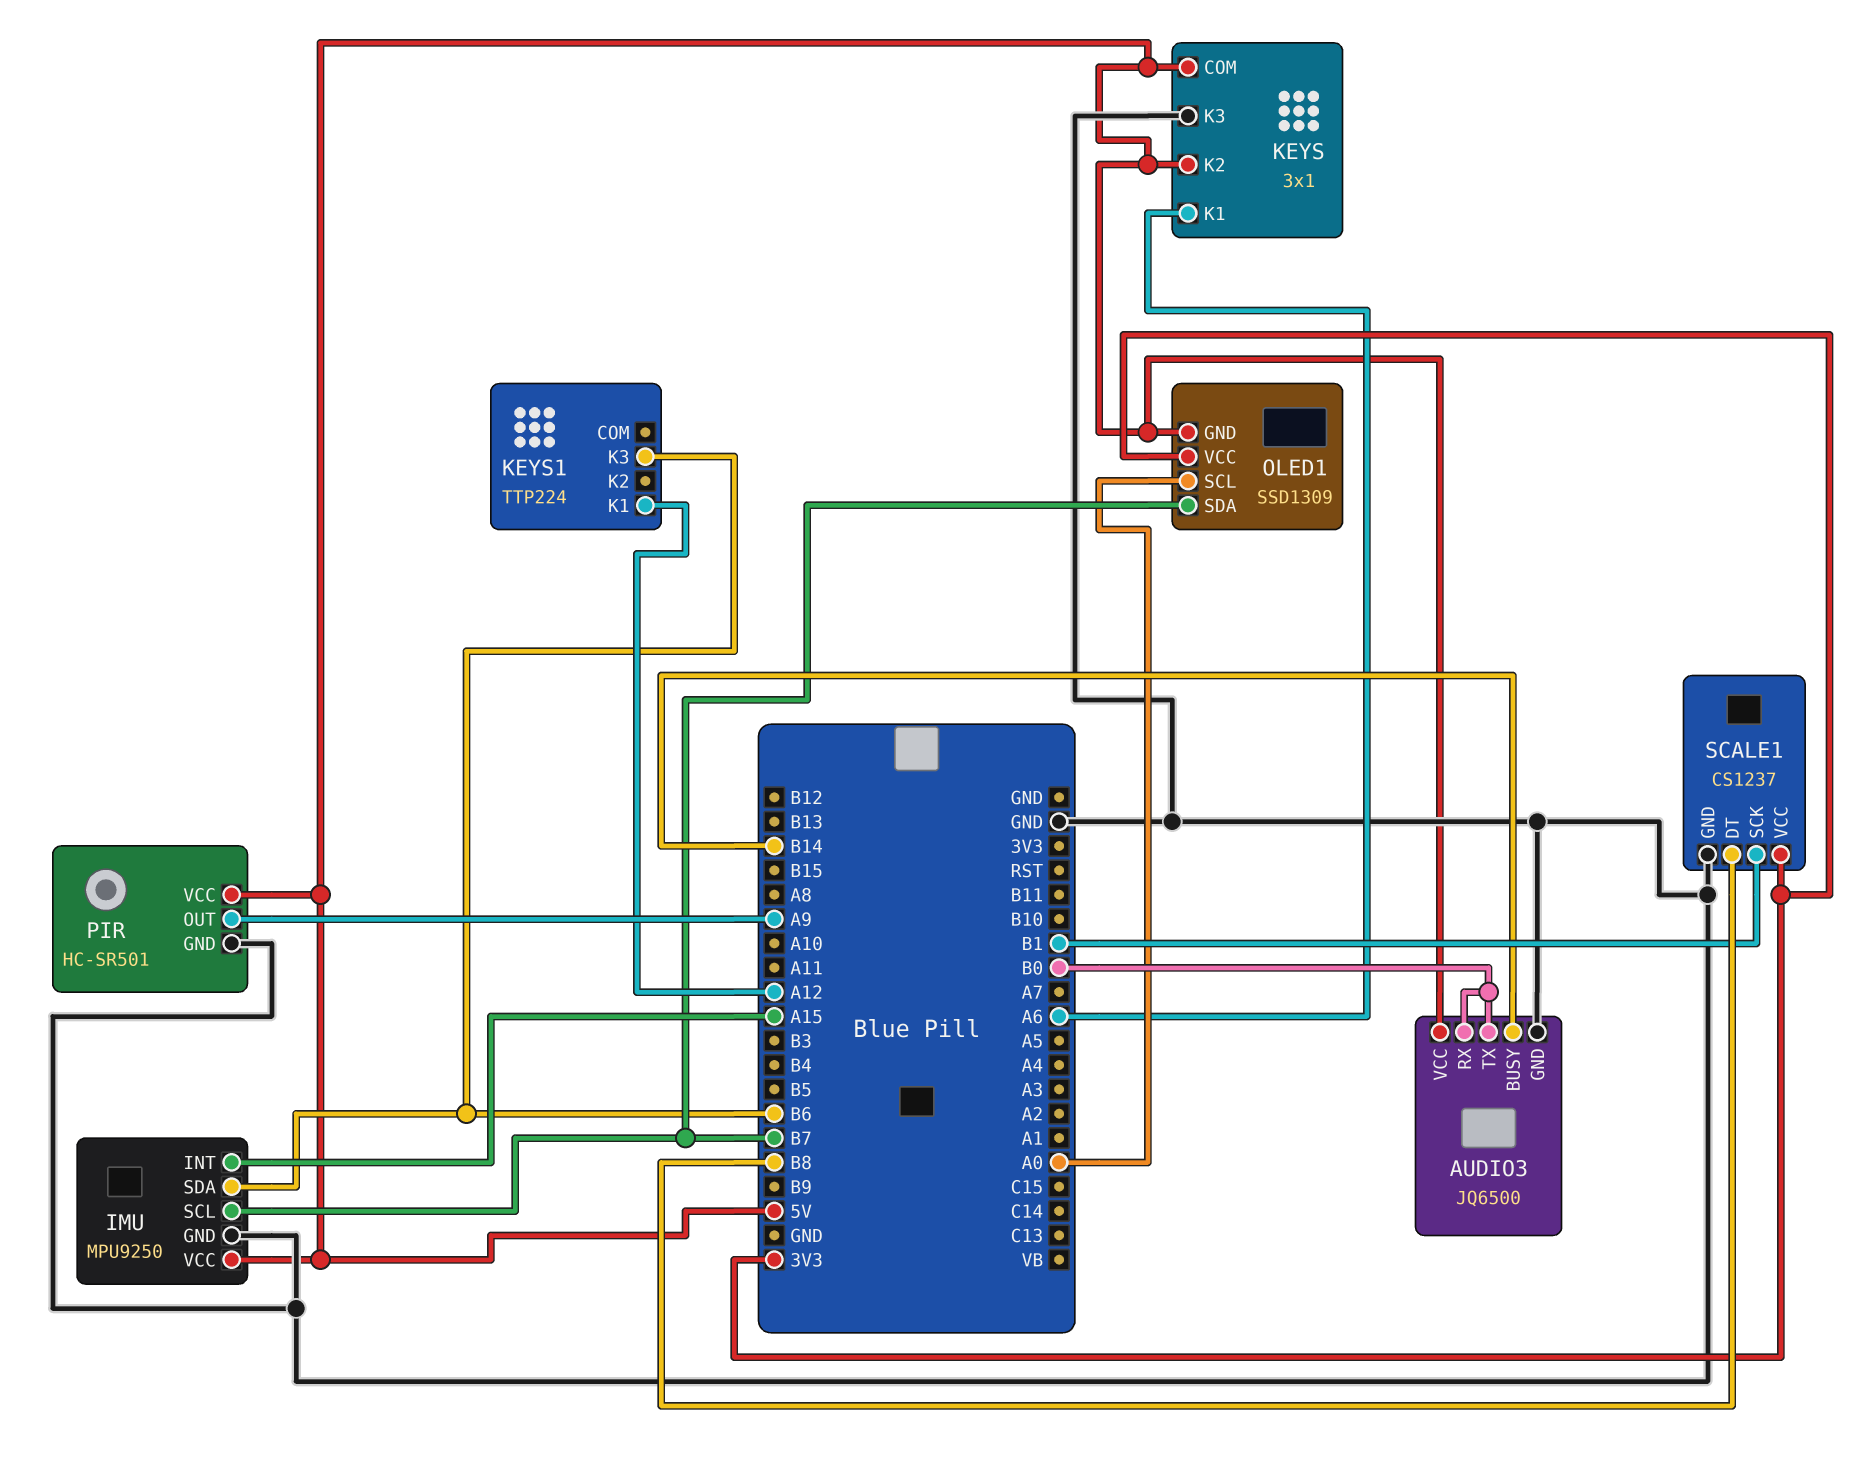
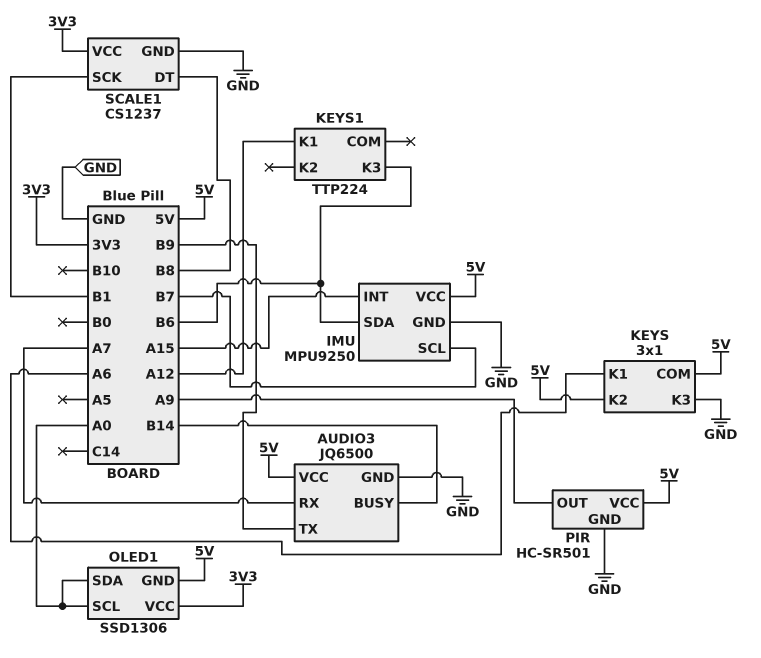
AUDIO3 pin RX: B0 -> A7
AUDIO3 pin TX: B0 -> B9
OLED1: SSD1309 -> SSD1306
OLED1 pin SDA: B7 -> A0

